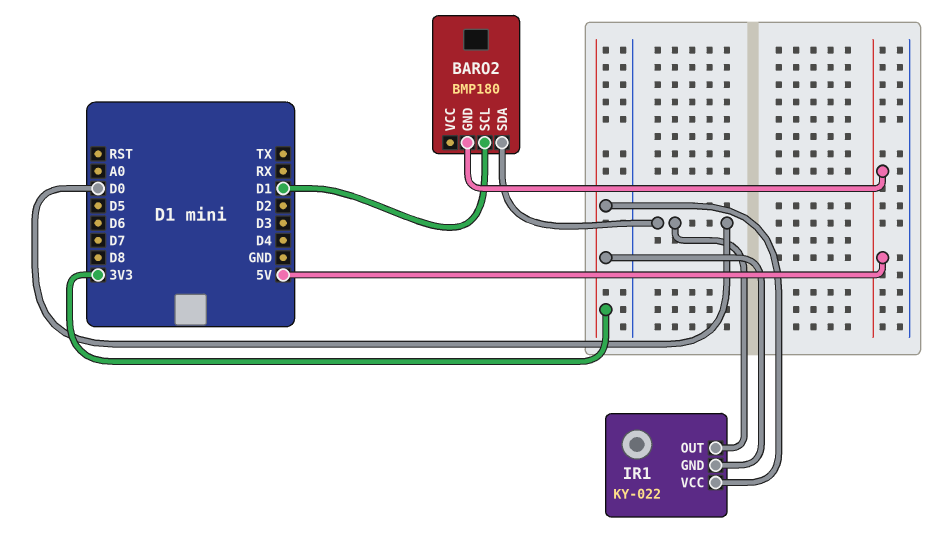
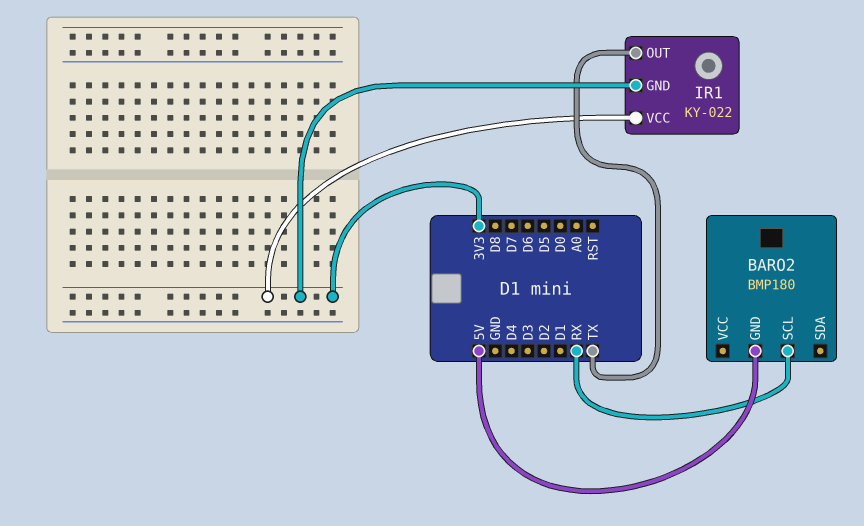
BARO2 pin SCL: D1 -> RX
BARO2 pin SDA: D0 -> none
IR1 pin OUT: D0 -> TX

